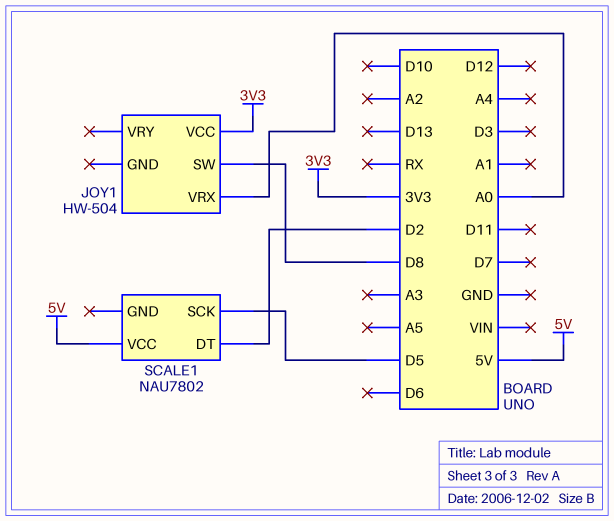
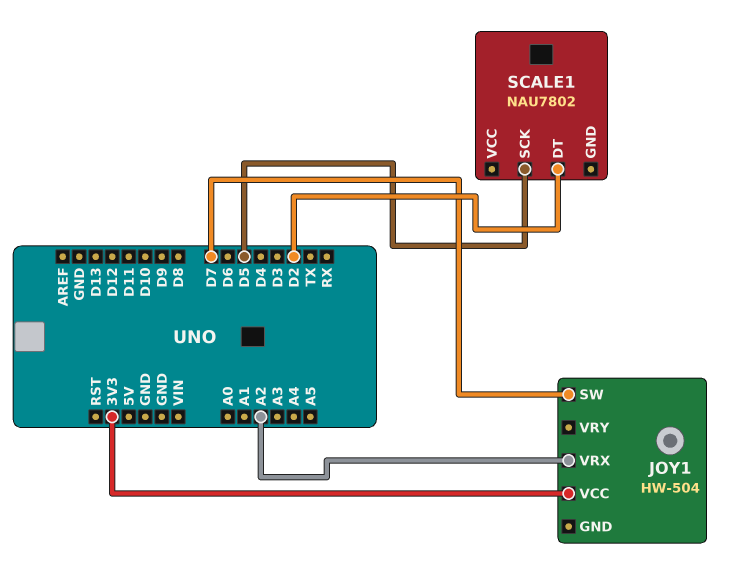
JOY1 pin SW: D8 -> D7
JOY1 pin VRX: A0 -> A2
SCALE1 pin VCC: 5V -> none

